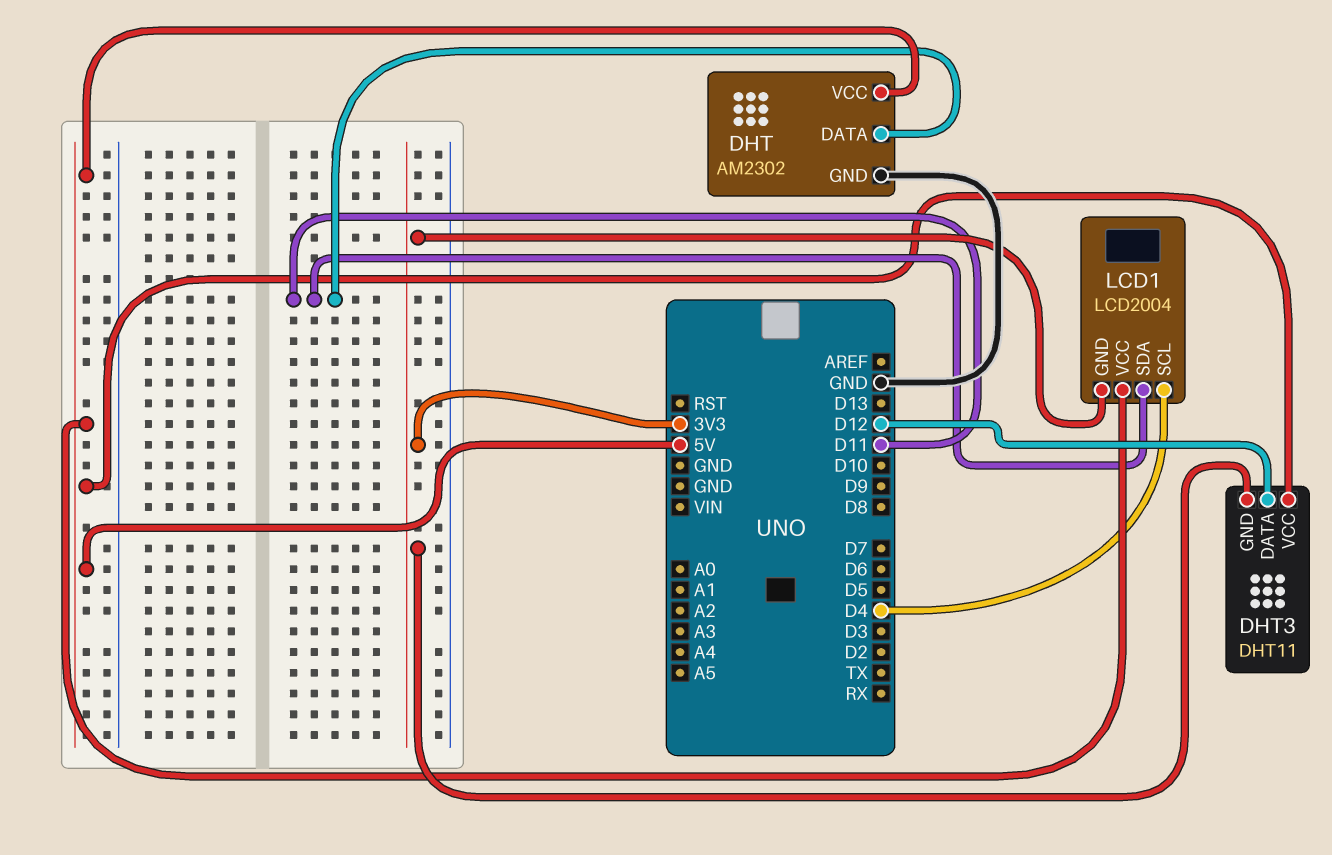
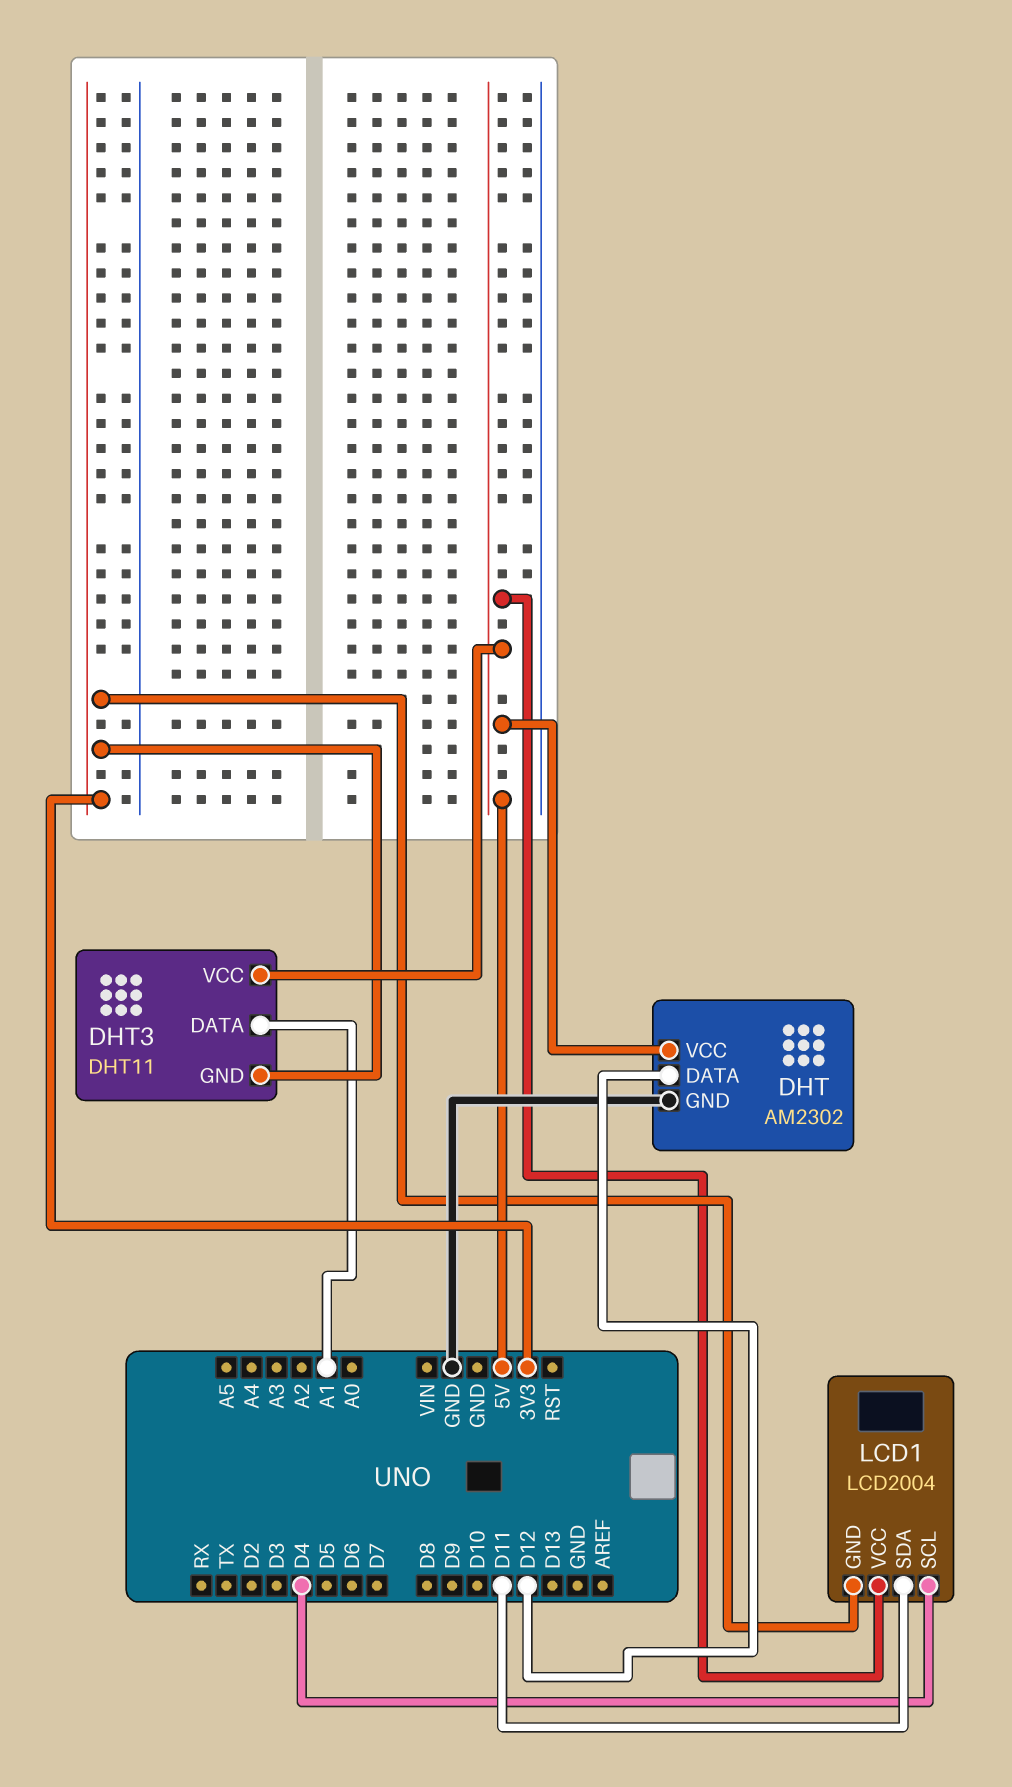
DHT pin DATA: D11 -> D12
DHT3 pin DATA: D12 -> A1

